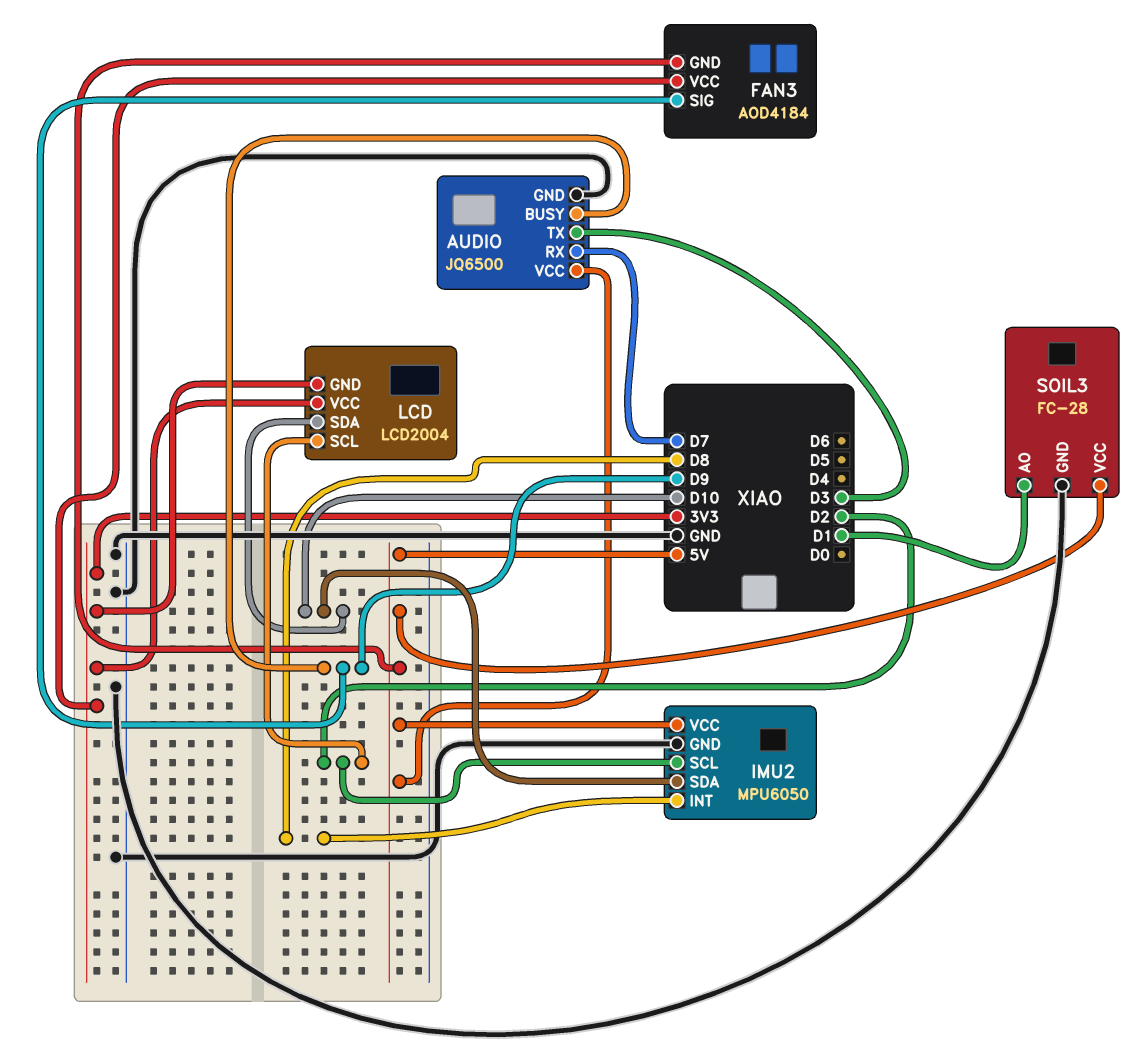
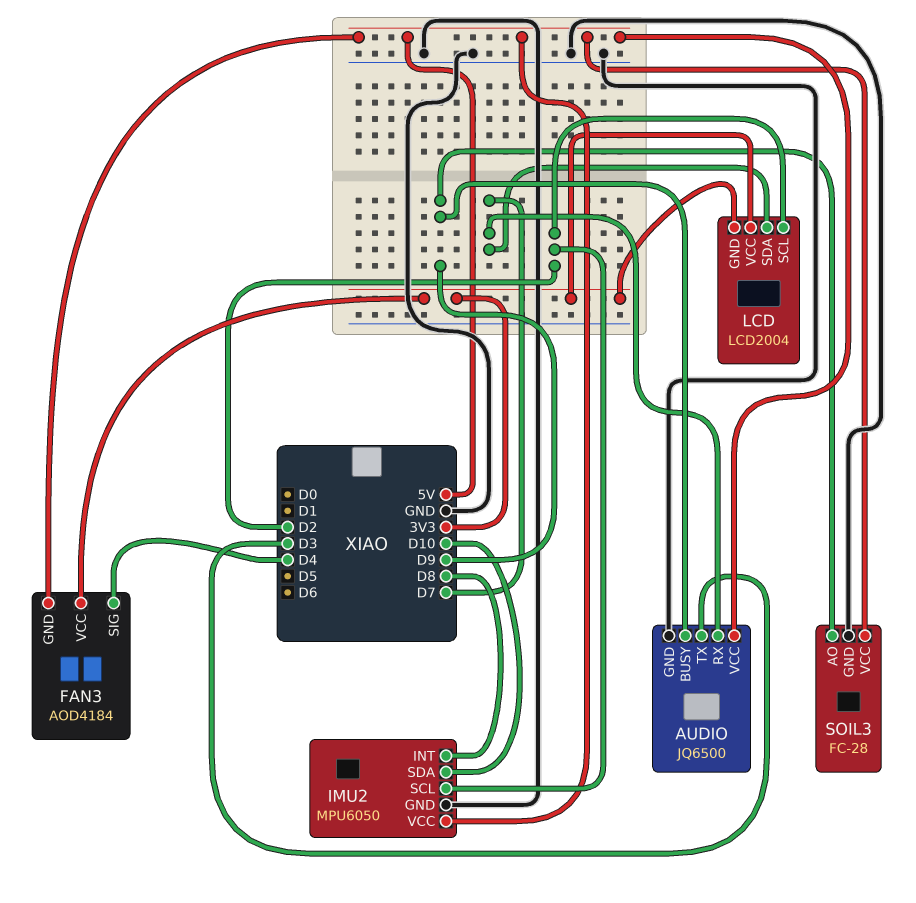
FAN3 pin SIG: D9 -> D4
LCD pin SDA: D10 -> D7
SOIL3 pin AO: D1 -> D9

